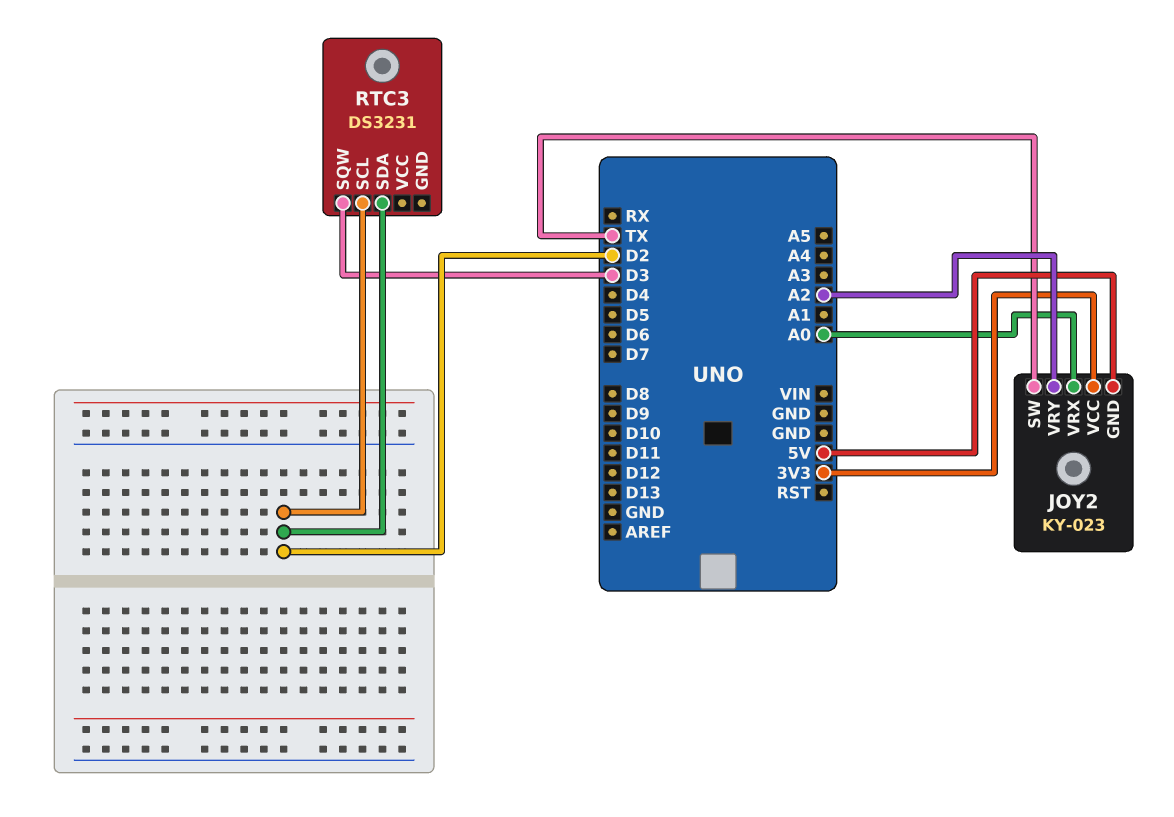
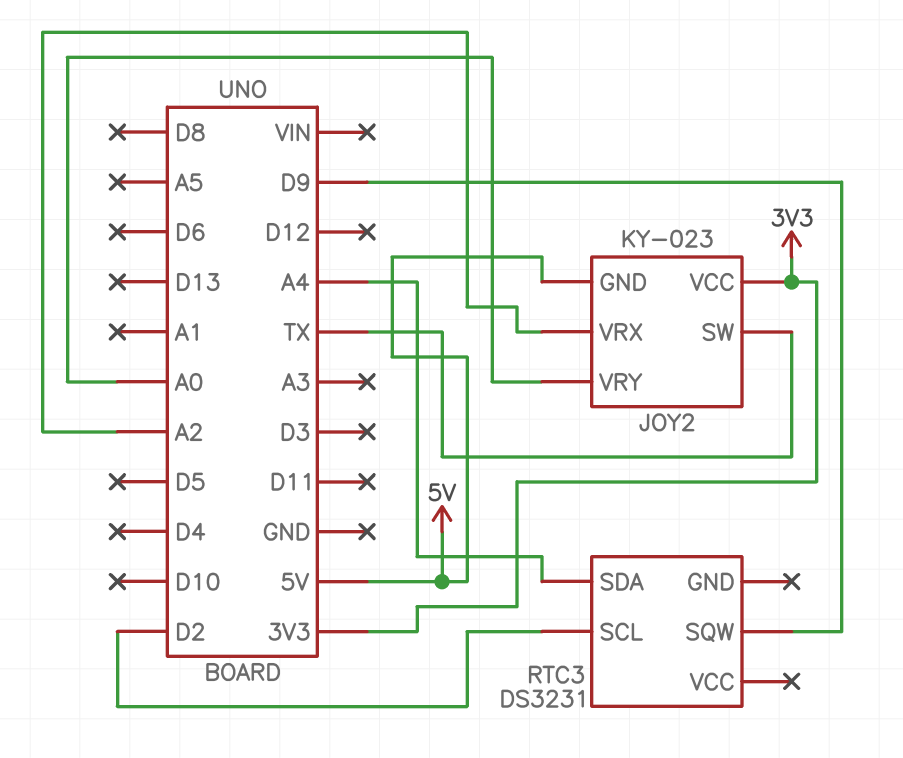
JOY2 pin VRX: A0 -> A2
JOY2 pin VRY: A2 -> A0
RTC3 pin SDA: D2 -> A4
RTC3 pin SQW: D3 -> D9

